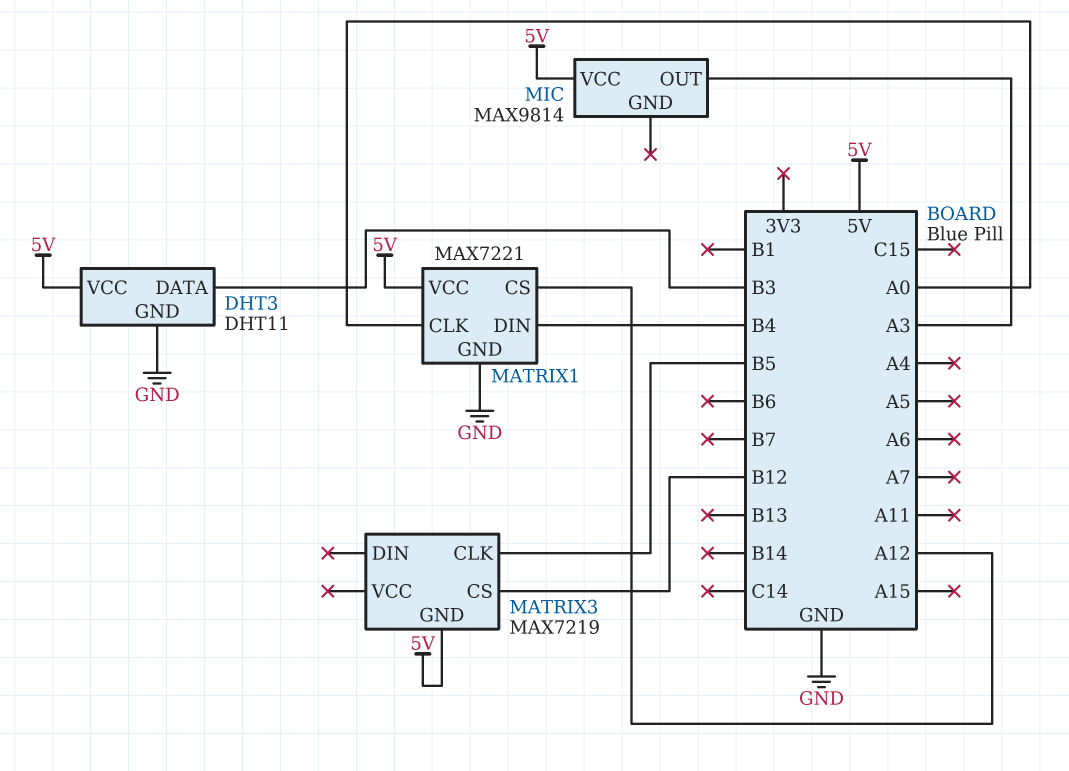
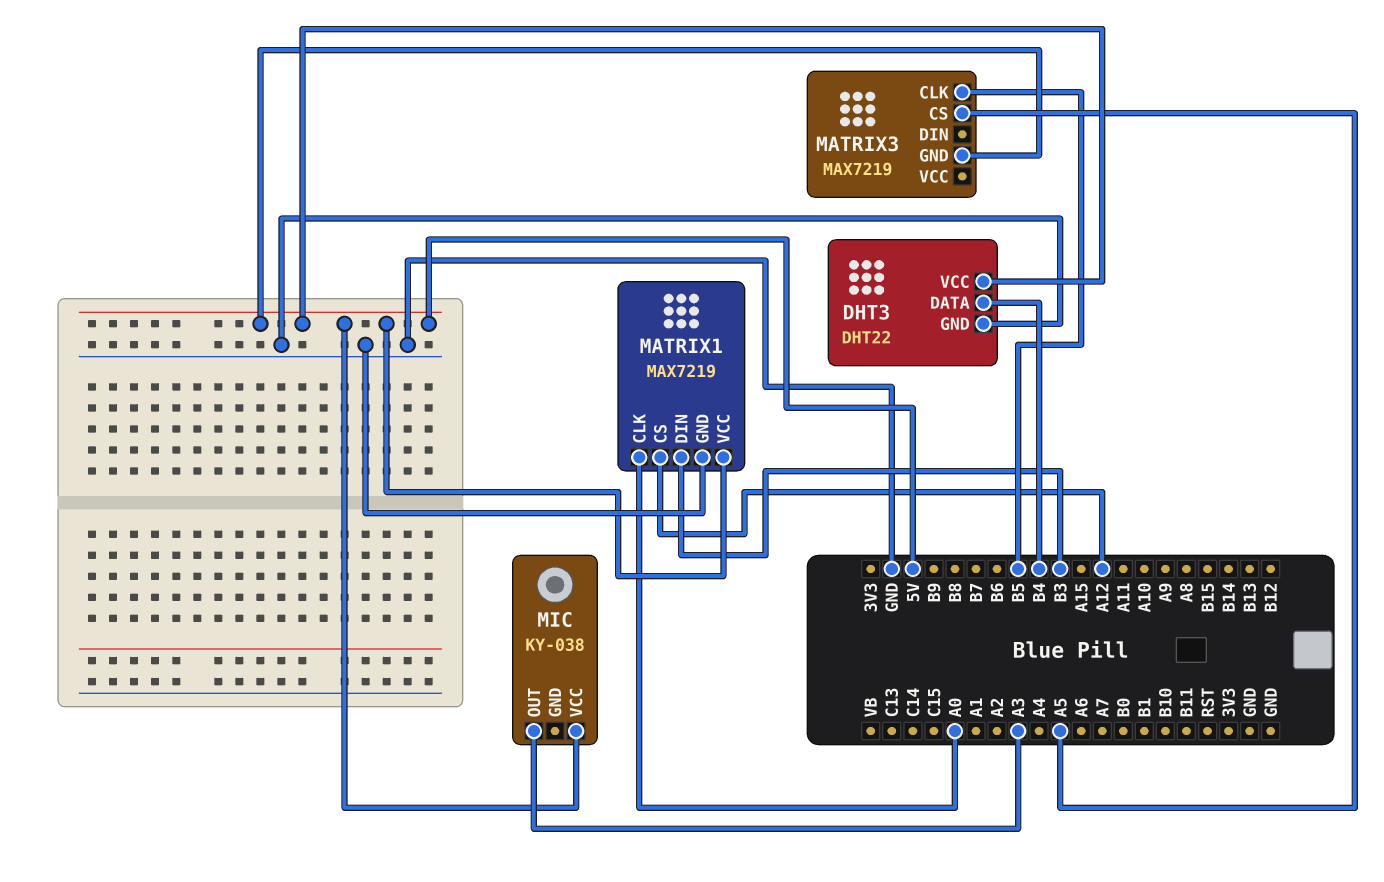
DHT3: DHT11 -> DHT22
DHT3 pin DATA: B3 -> B4
MATRIX1: MAX7221 -> MAX7219
MATRIX1 pin DIN: B4 -> B3
MATRIX3 pin CS: B12 -> A5
MIC: MAX9814 -> KY-038

